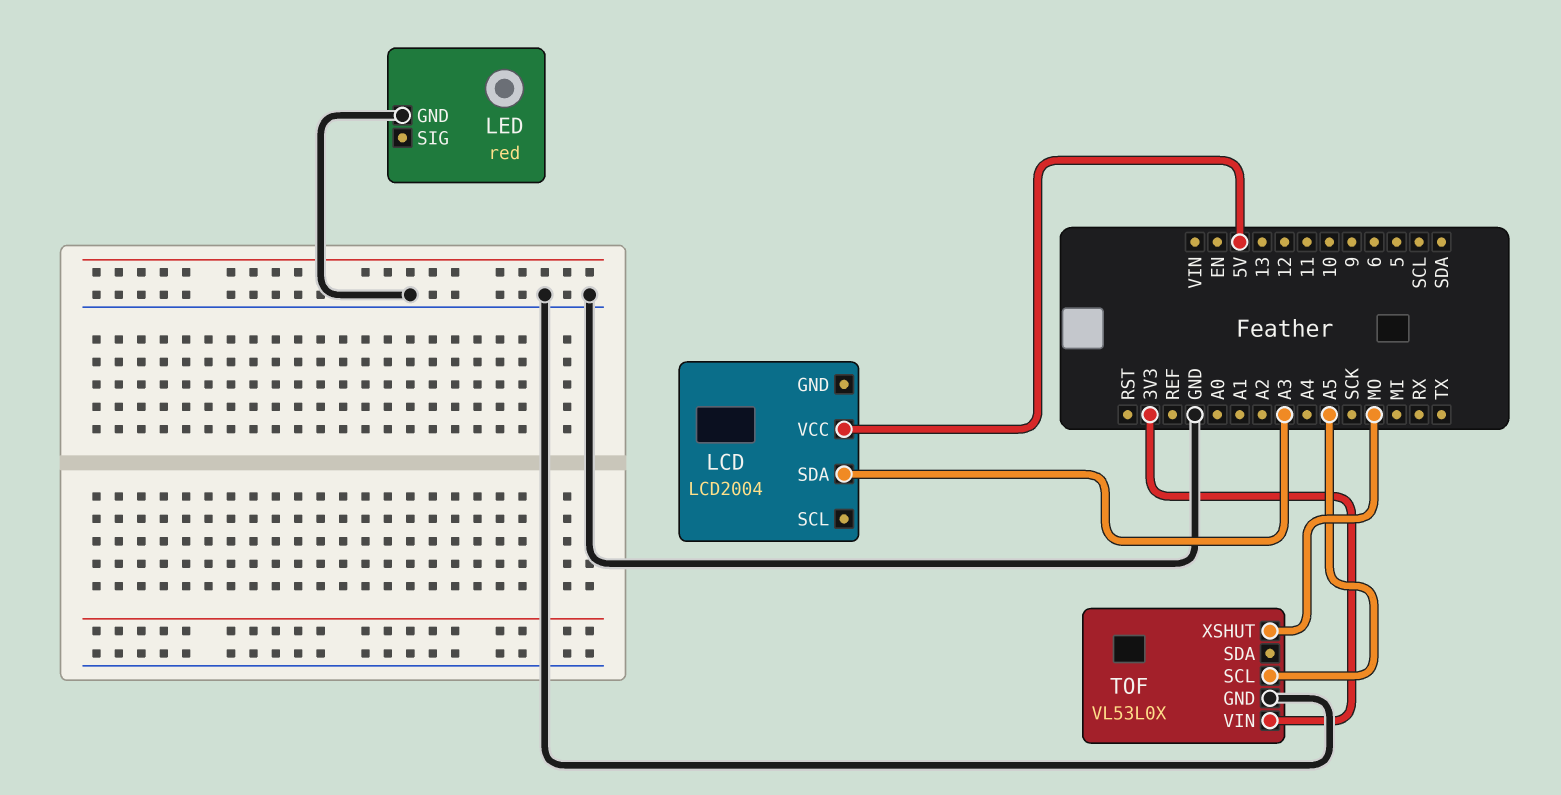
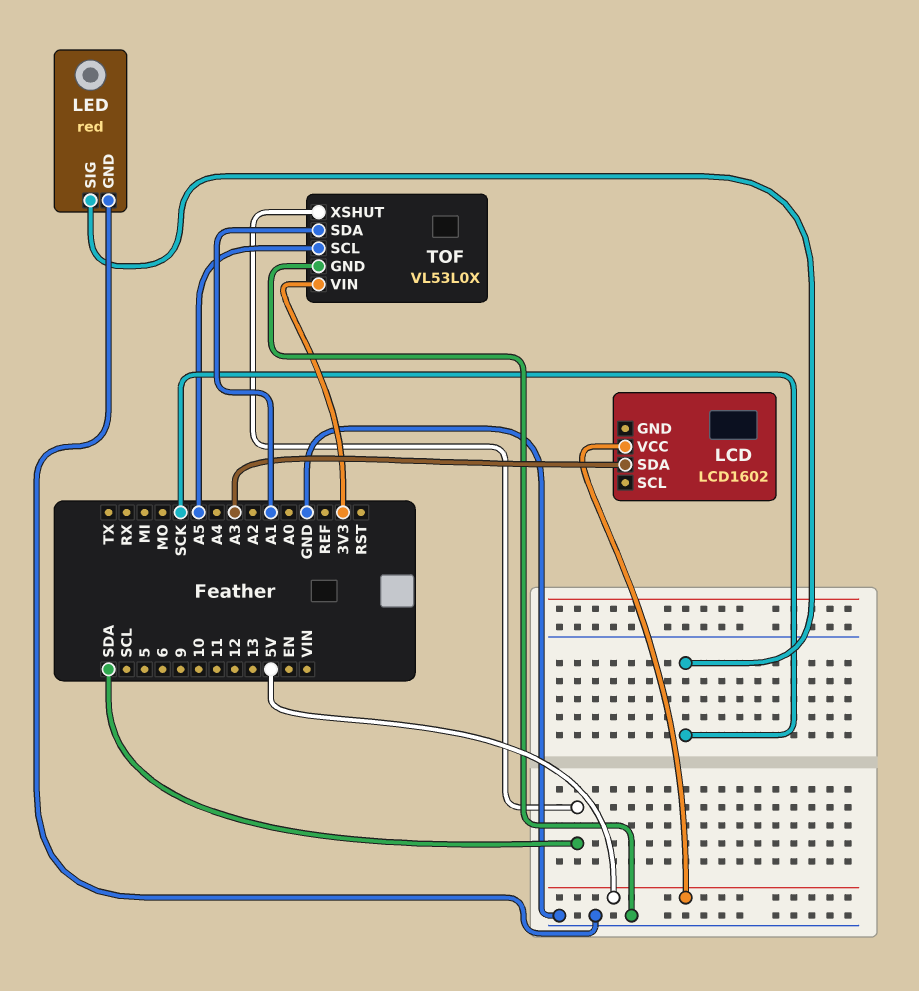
LCD: LCD2004 -> LCD1602
LED pin SIG: none -> SCK
TOF pin SDA: none -> A1
TOF pin XSHUT: MO -> SDA

